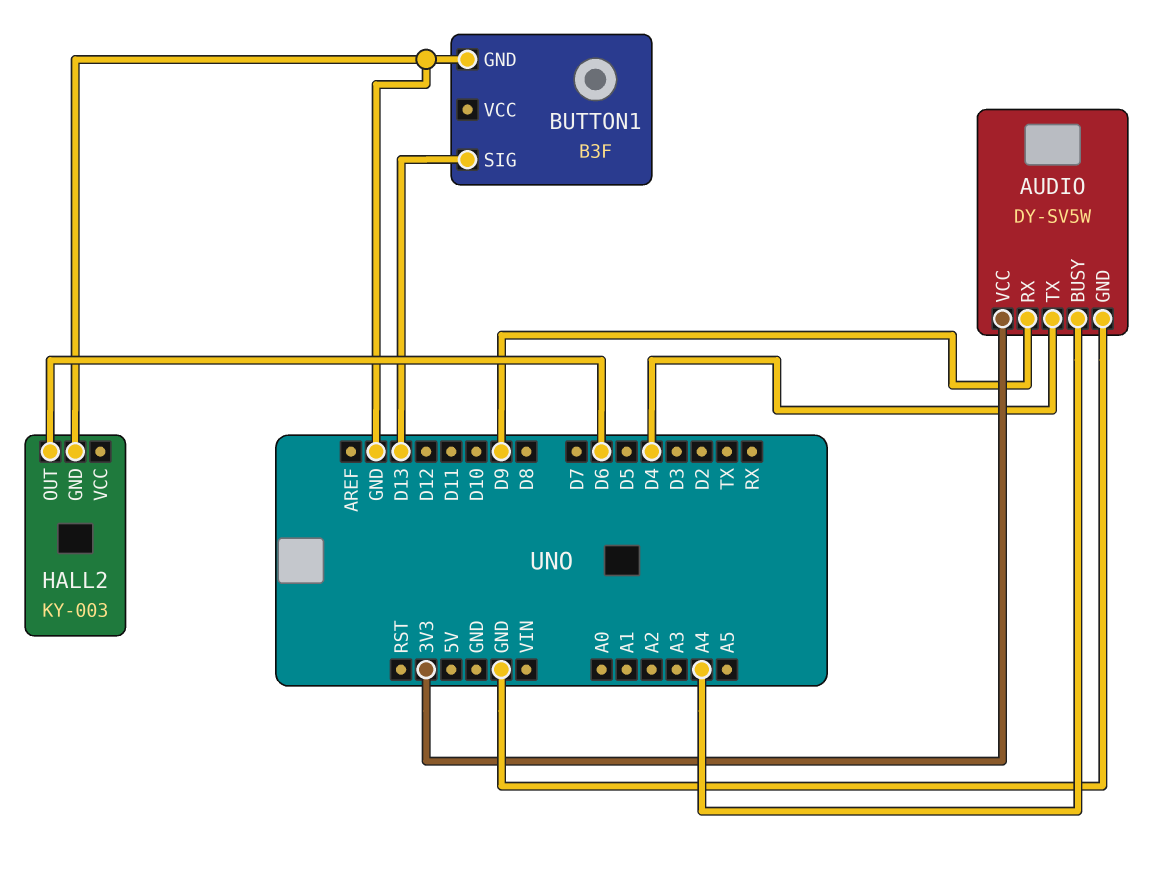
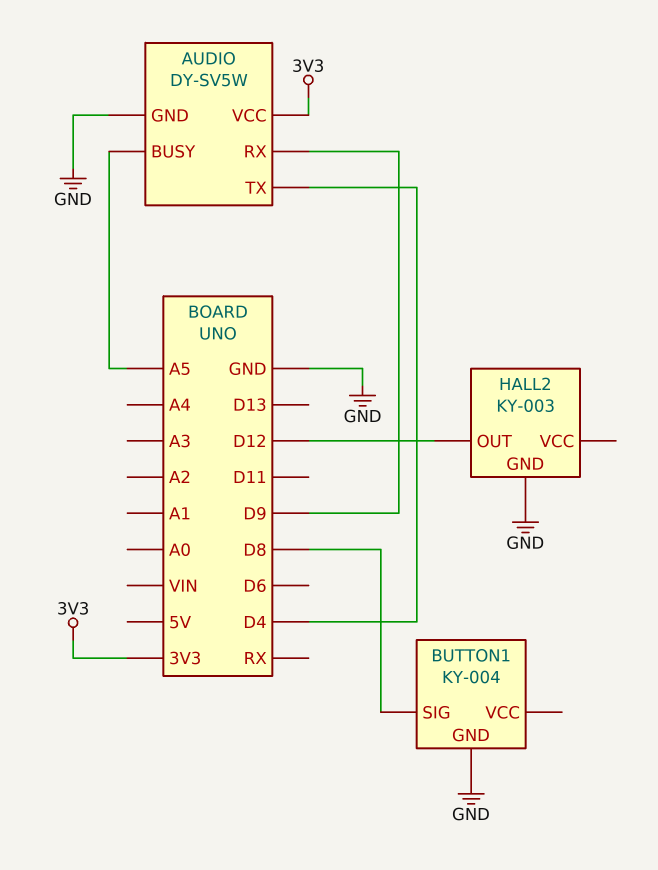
AUDIO pin BUSY: A4 -> A5
BUTTON1: B3F -> KY-004
BUTTON1 pin SIG: D13 -> D8
HALL2 pin OUT: D6 -> D12

